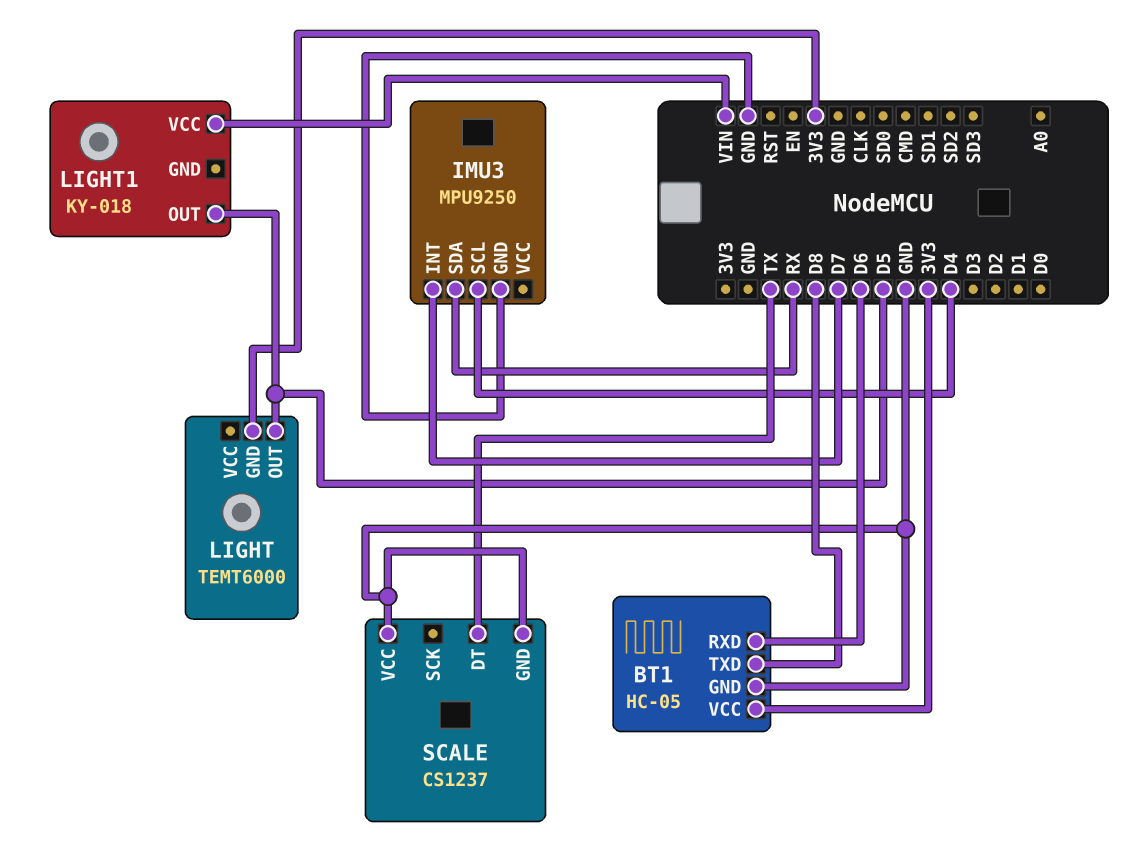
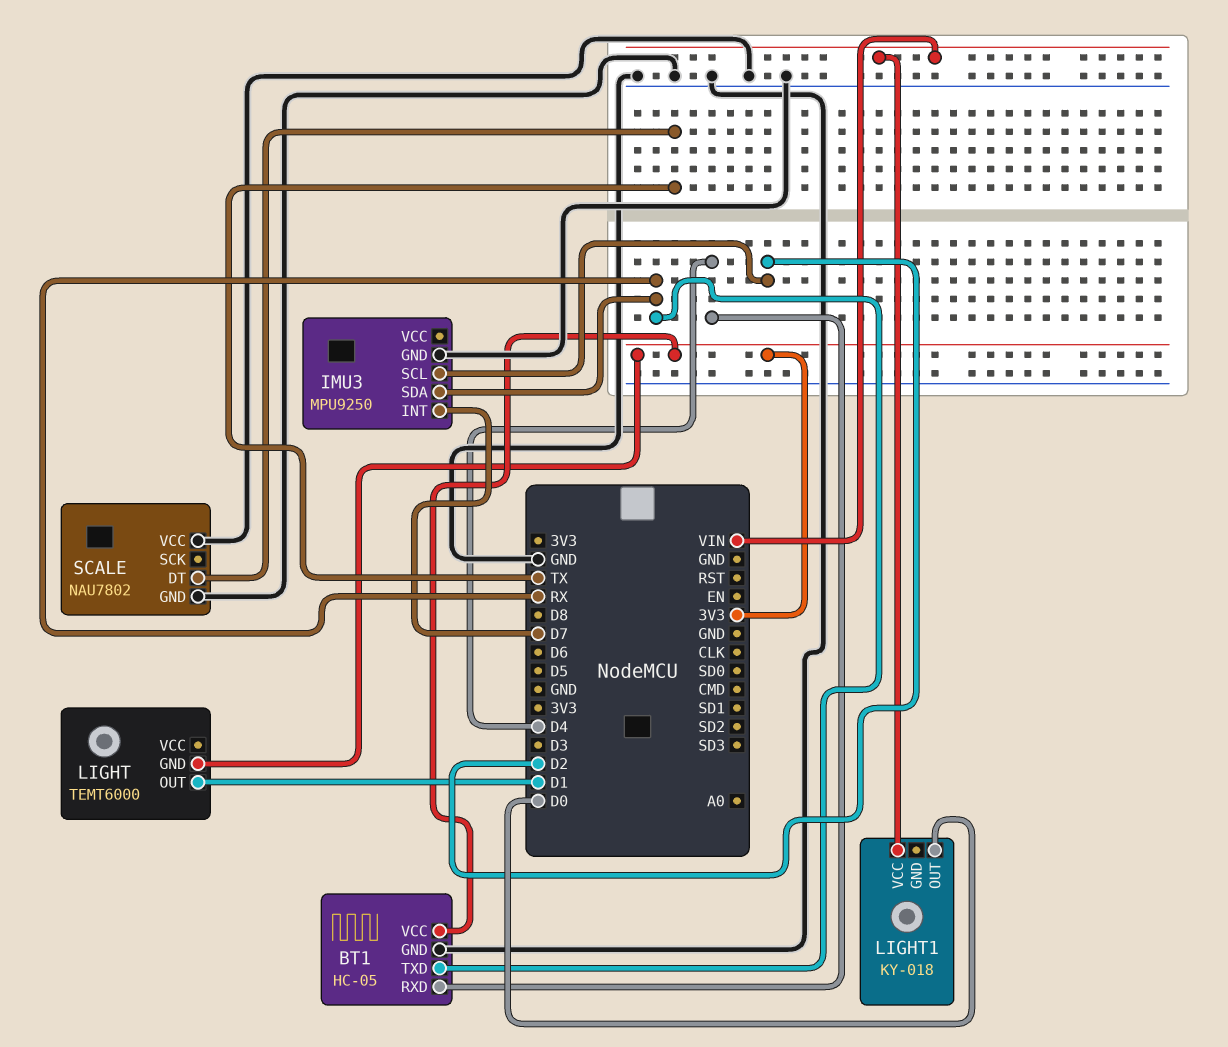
BT1 pin RXD: D6 -> D4
BT1 pin TXD: D8 -> RX
IMU3 pin SCL: D4 -> D2
LIGHT pin OUT: D5 -> D1
LIGHT1 pin OUT: D5 -> D0
SCALE: CS1237 -> NAU7802

